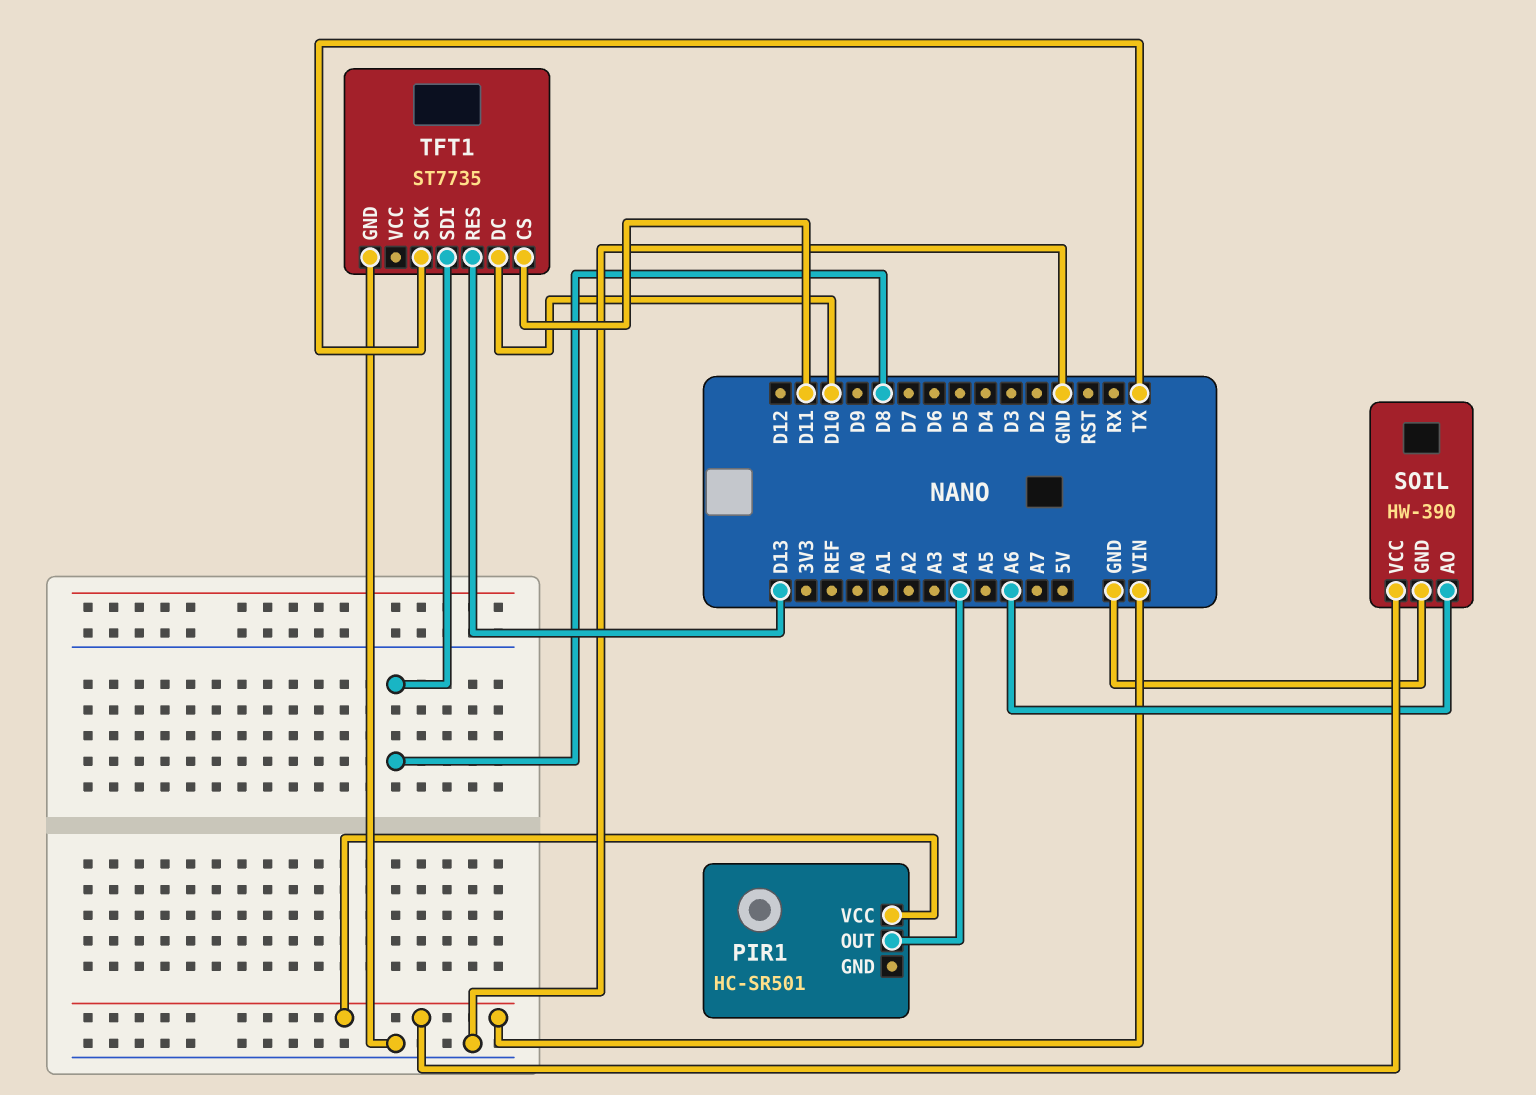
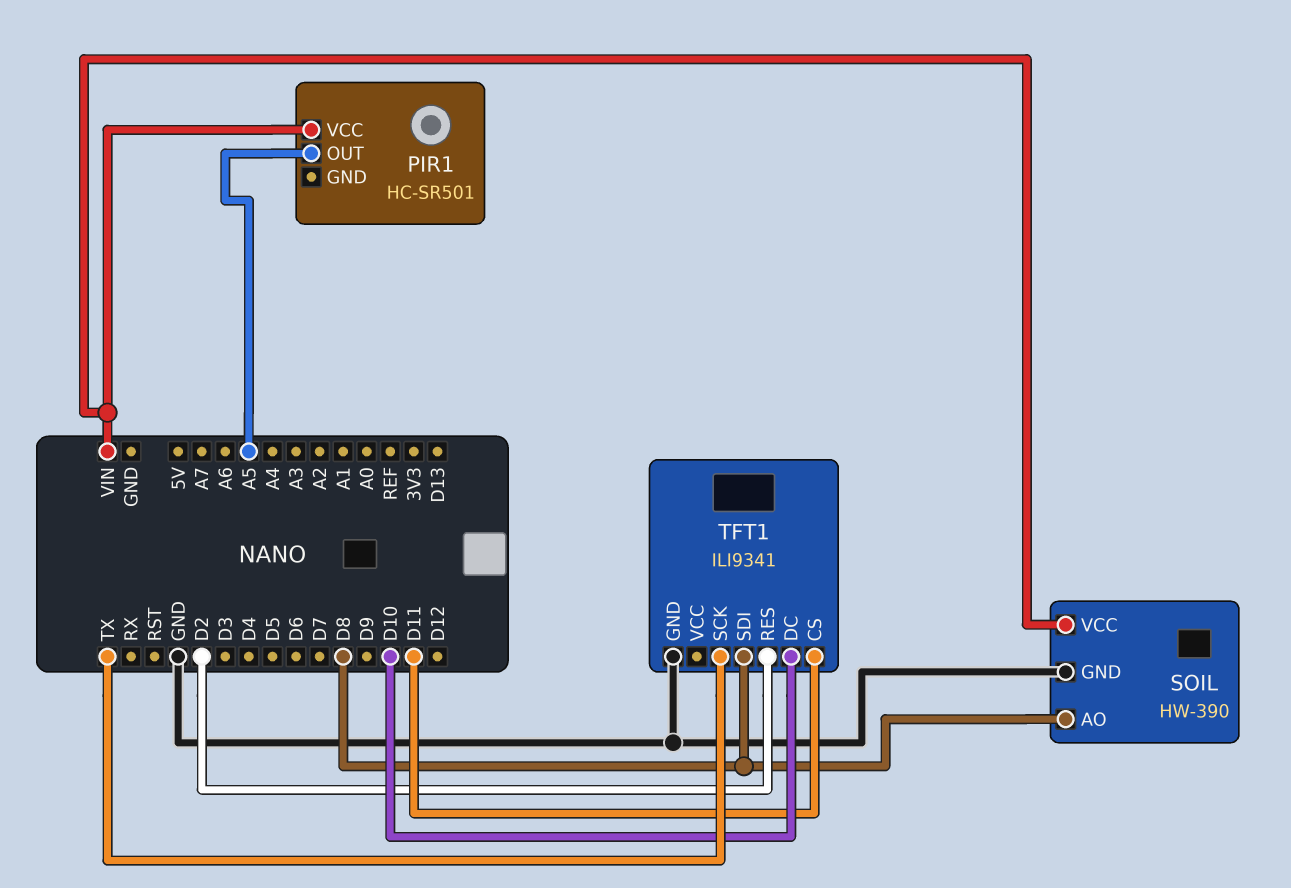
PIR1 pin OUT: A4 -> A5
SOIL pin AO: A6 -> D8
TFT1: ST7735 -> ILI9341
TFT1 pin RES: D13 -> D2

